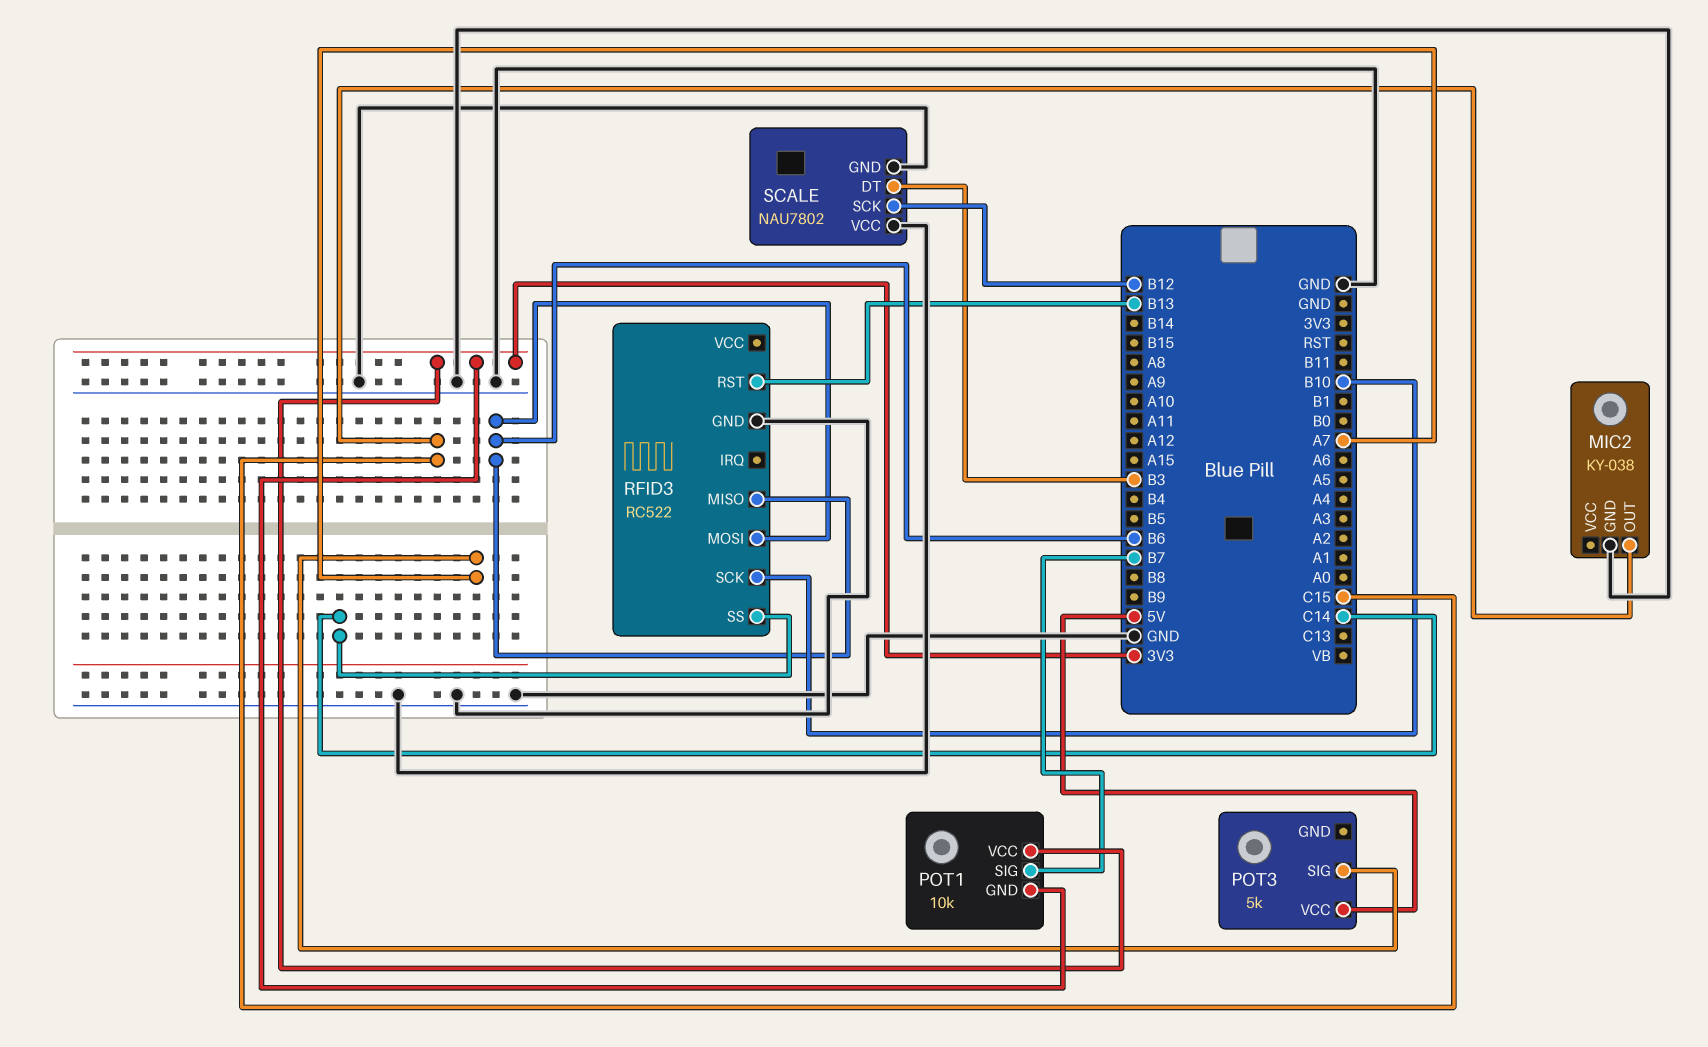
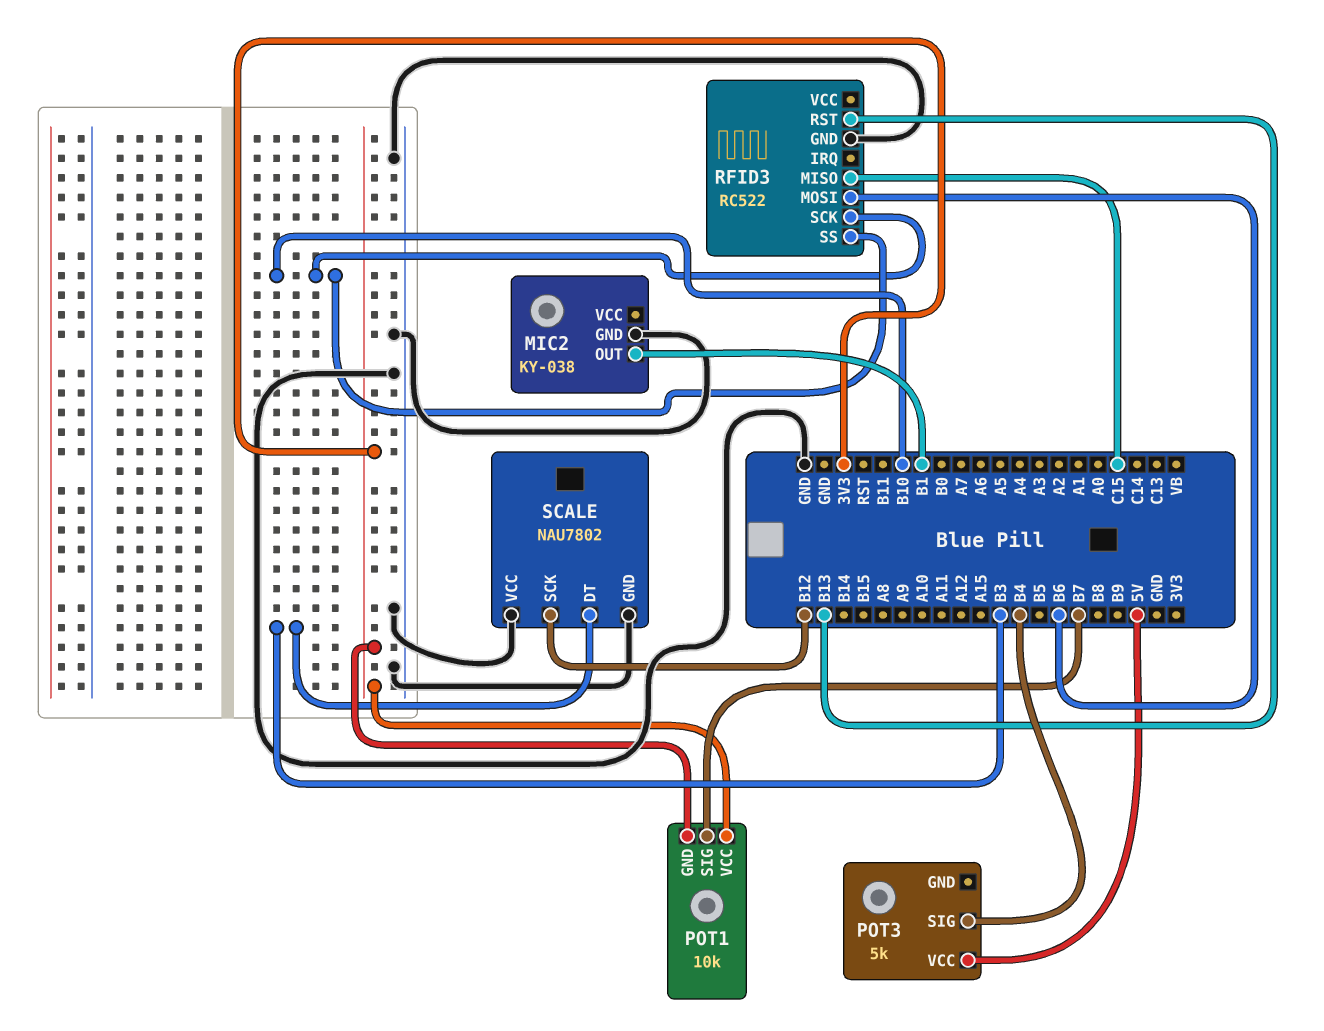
MIC2 pin OUT: C15 -> B1
POT3 pin SIG: A7 -> B4
RFID3 pin MISO: B6 -> C15
RFID3 pin SS: C14 -> B10

